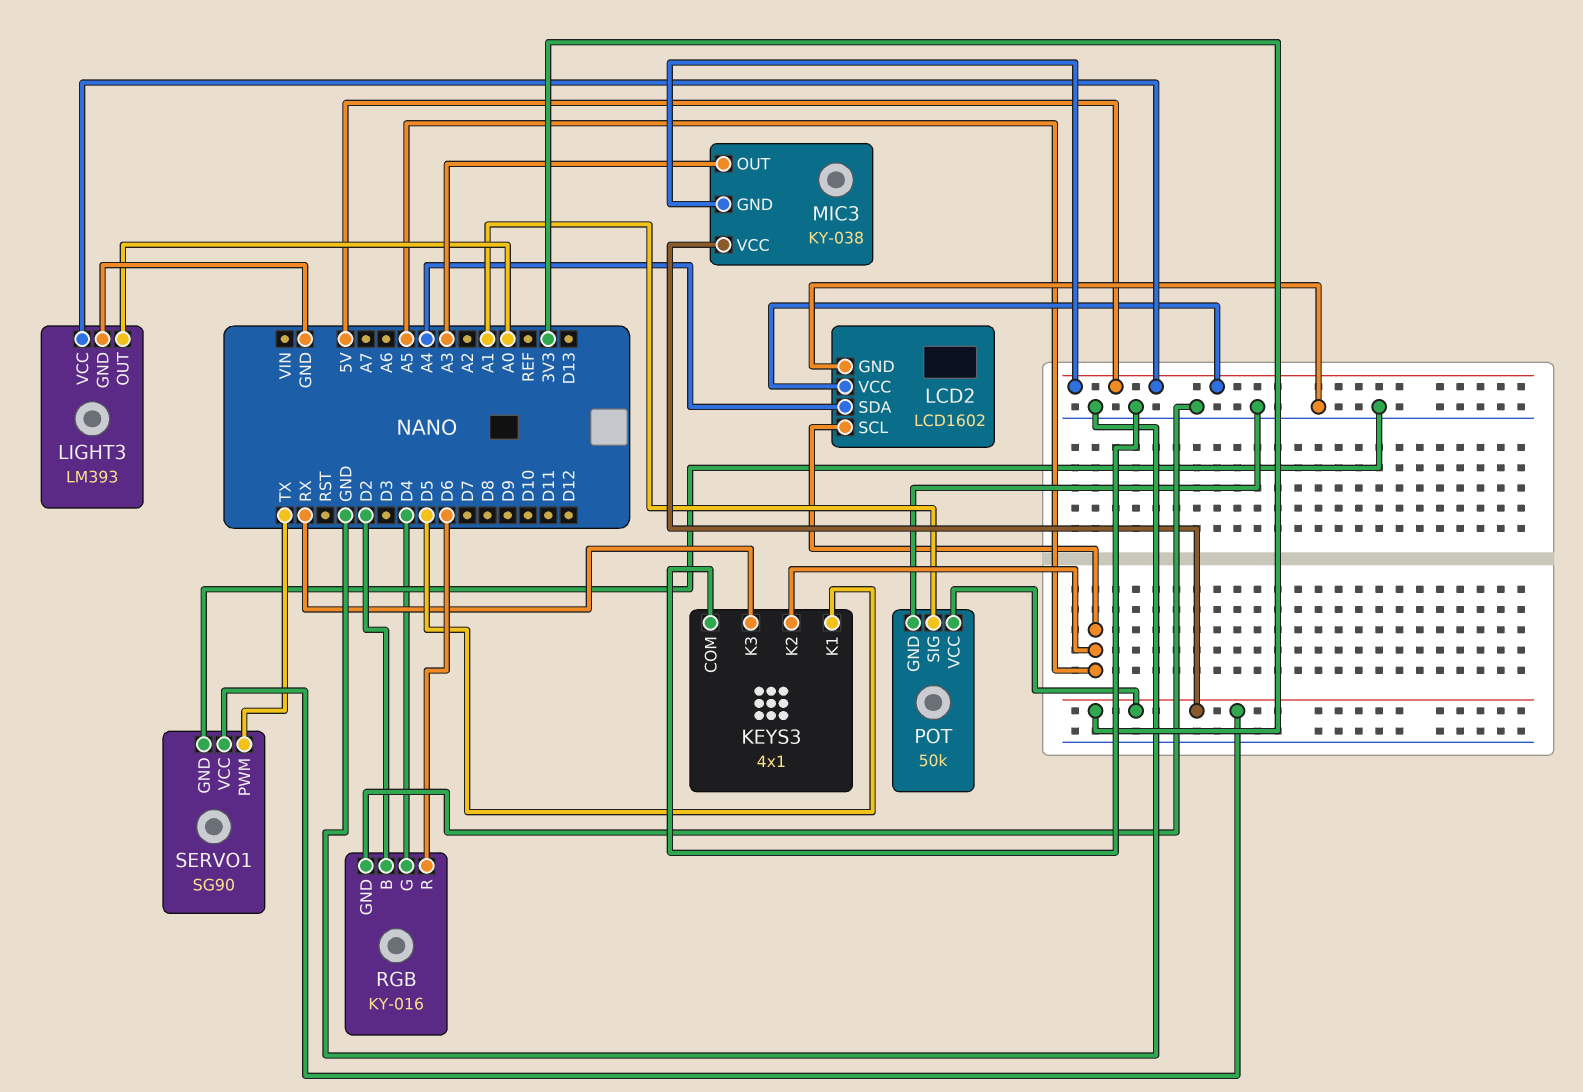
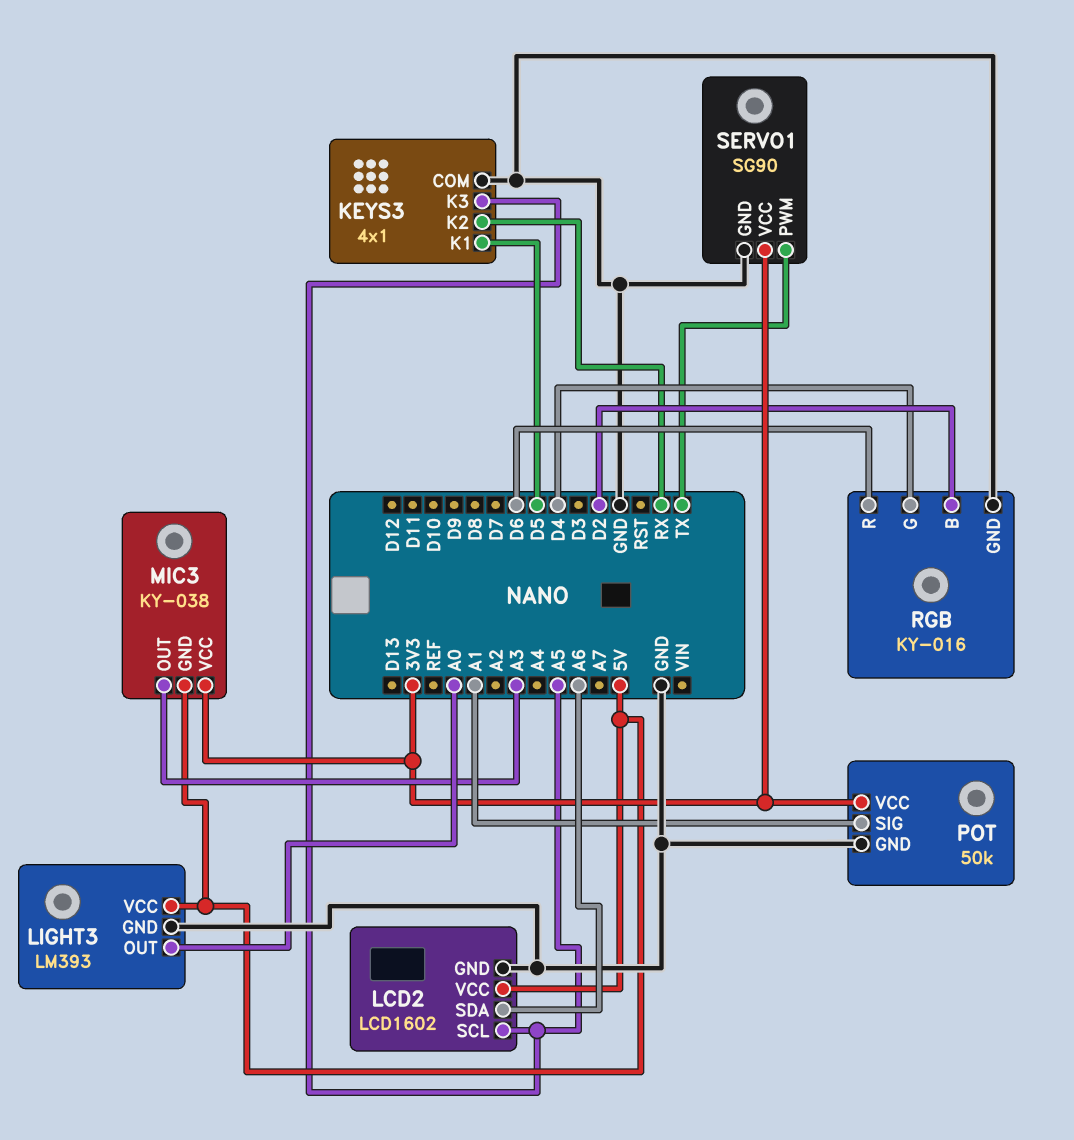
KEYS3 pin K2: A5 -> RX
KEYS3 pin K3: RX -> A5
LCD2 pin SDA: A4 -> A6

